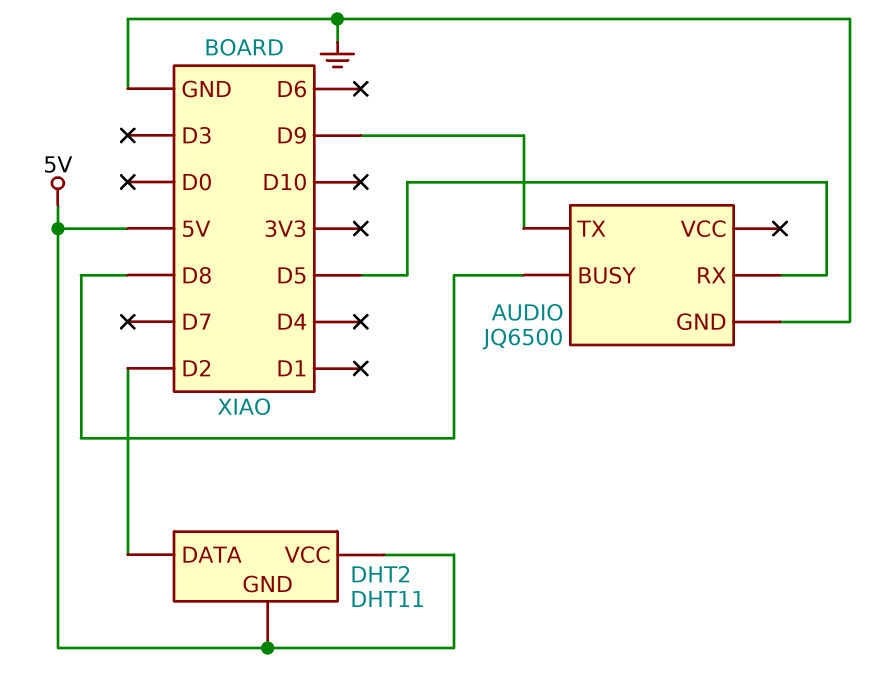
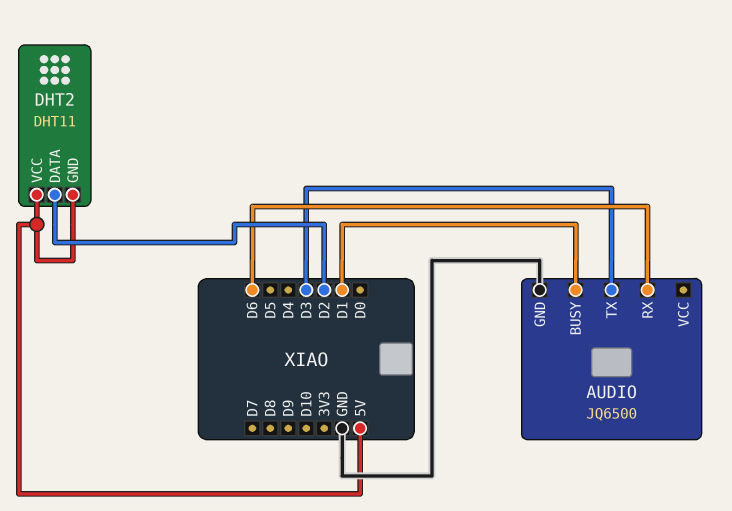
AUDIO pin BUSY: D8 -> D1
AUDIO pin RX: D5 -> D6
AUDIO pin TX: D9 -> D3

